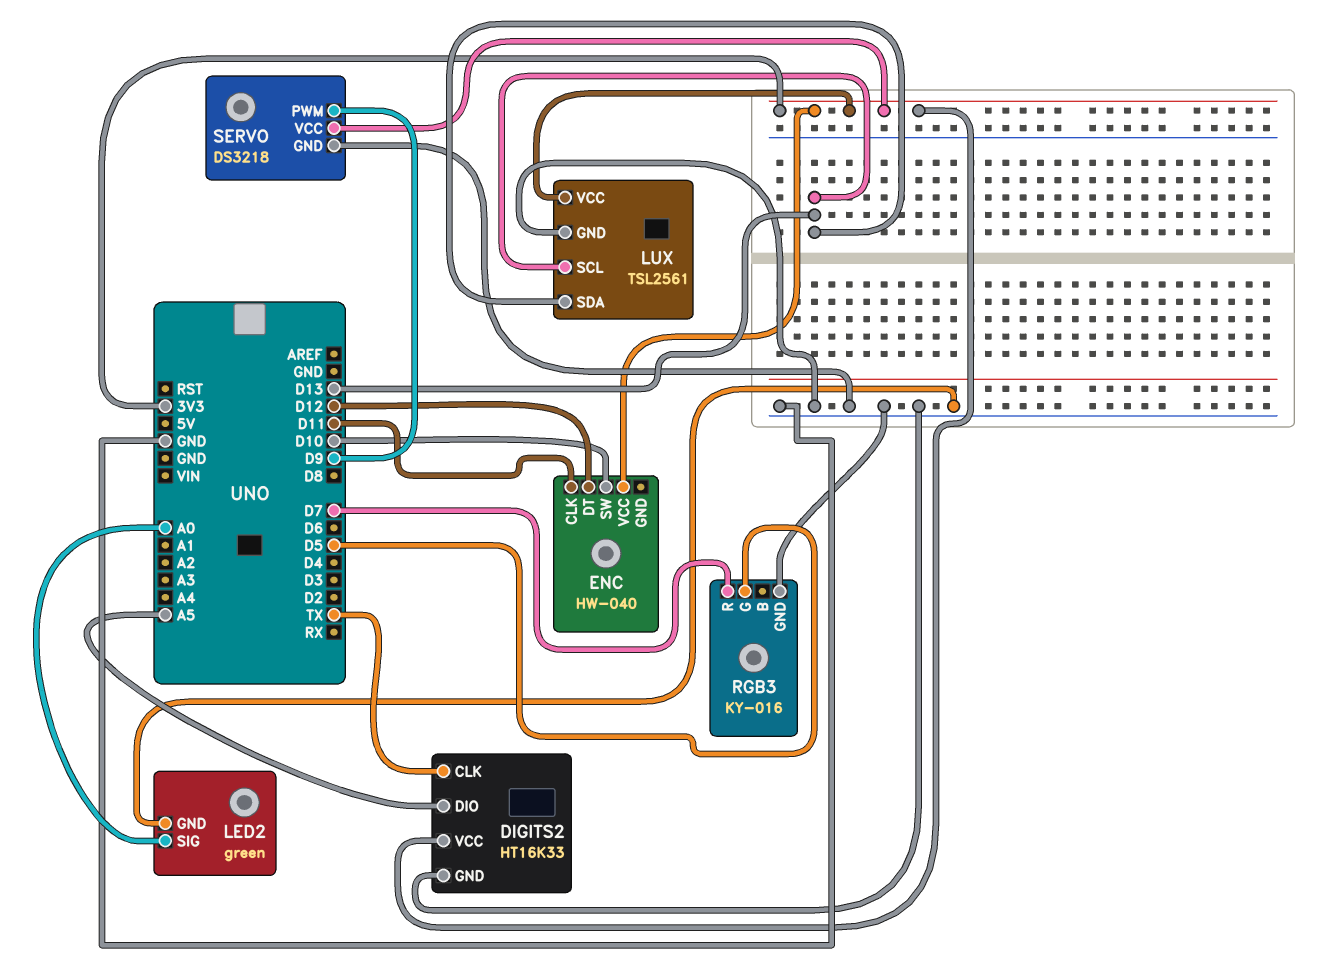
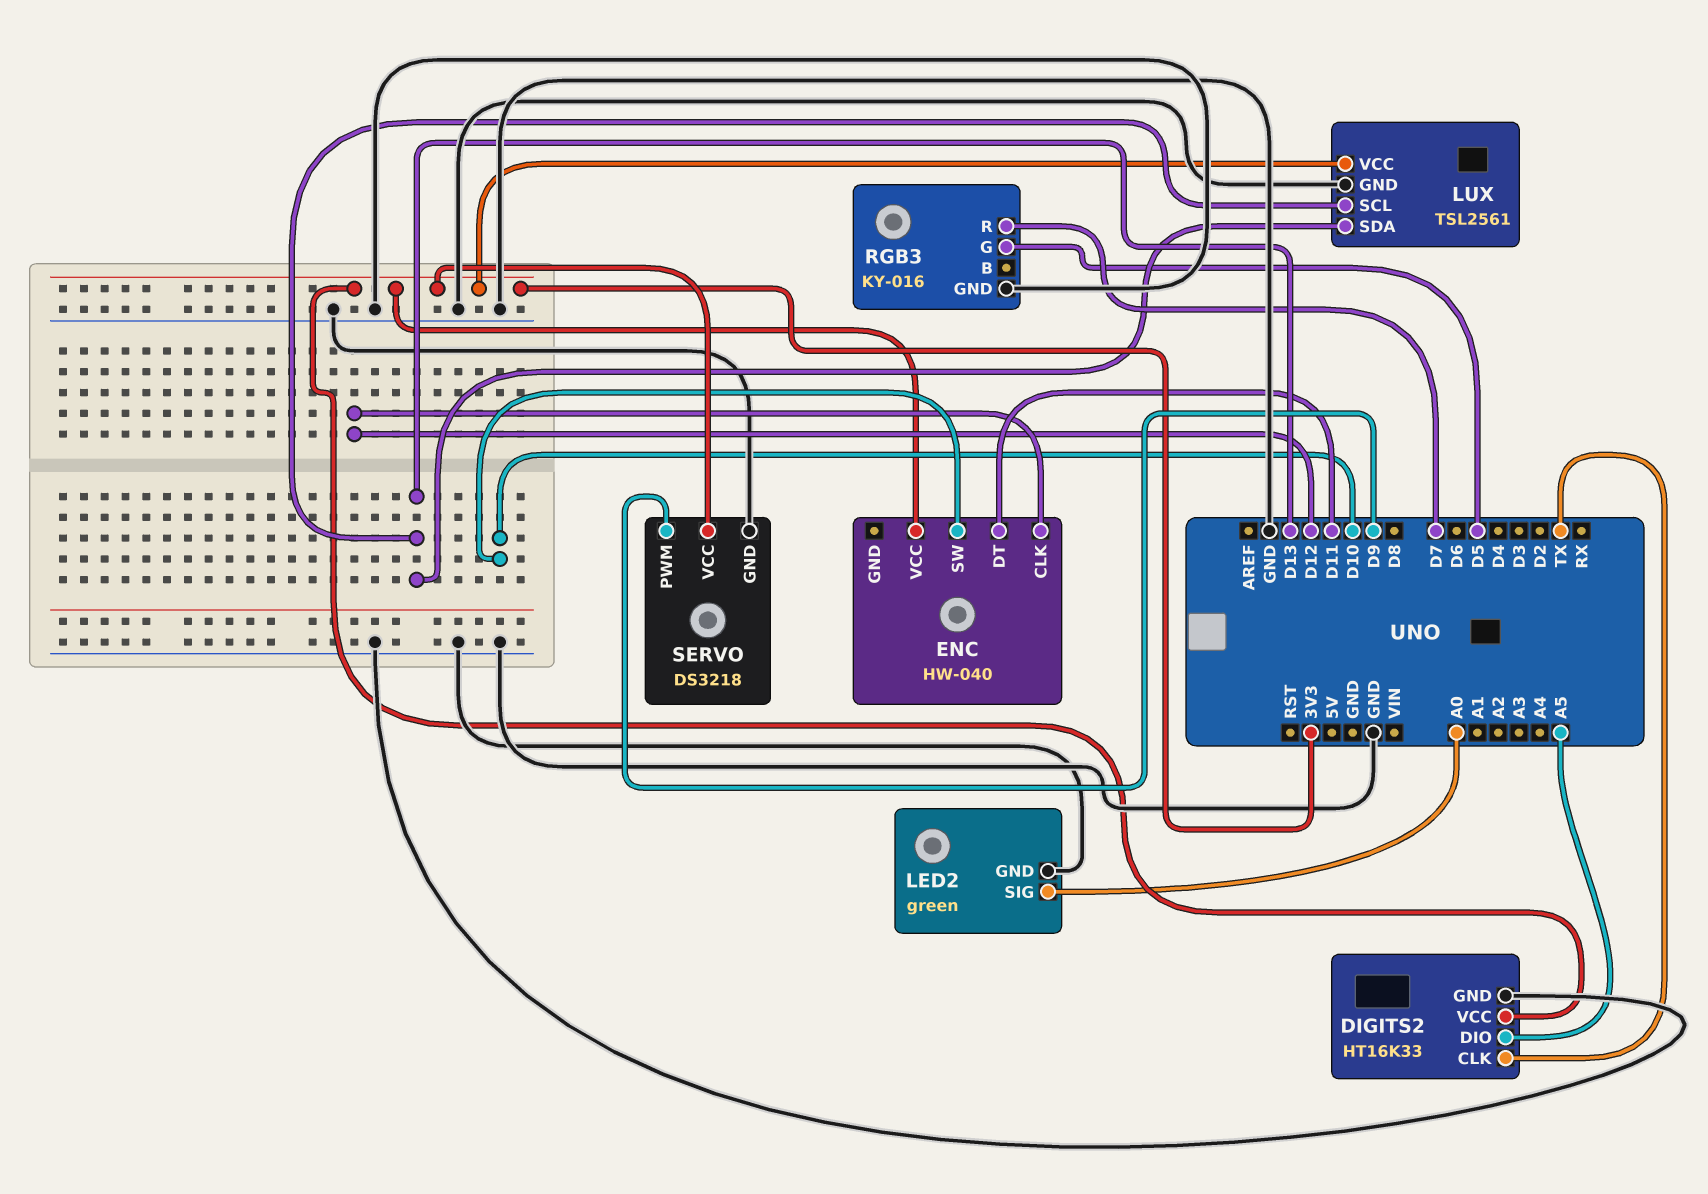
ENC pin CLK: D11 -> D12
ENC pin DT: D12 -> D11

